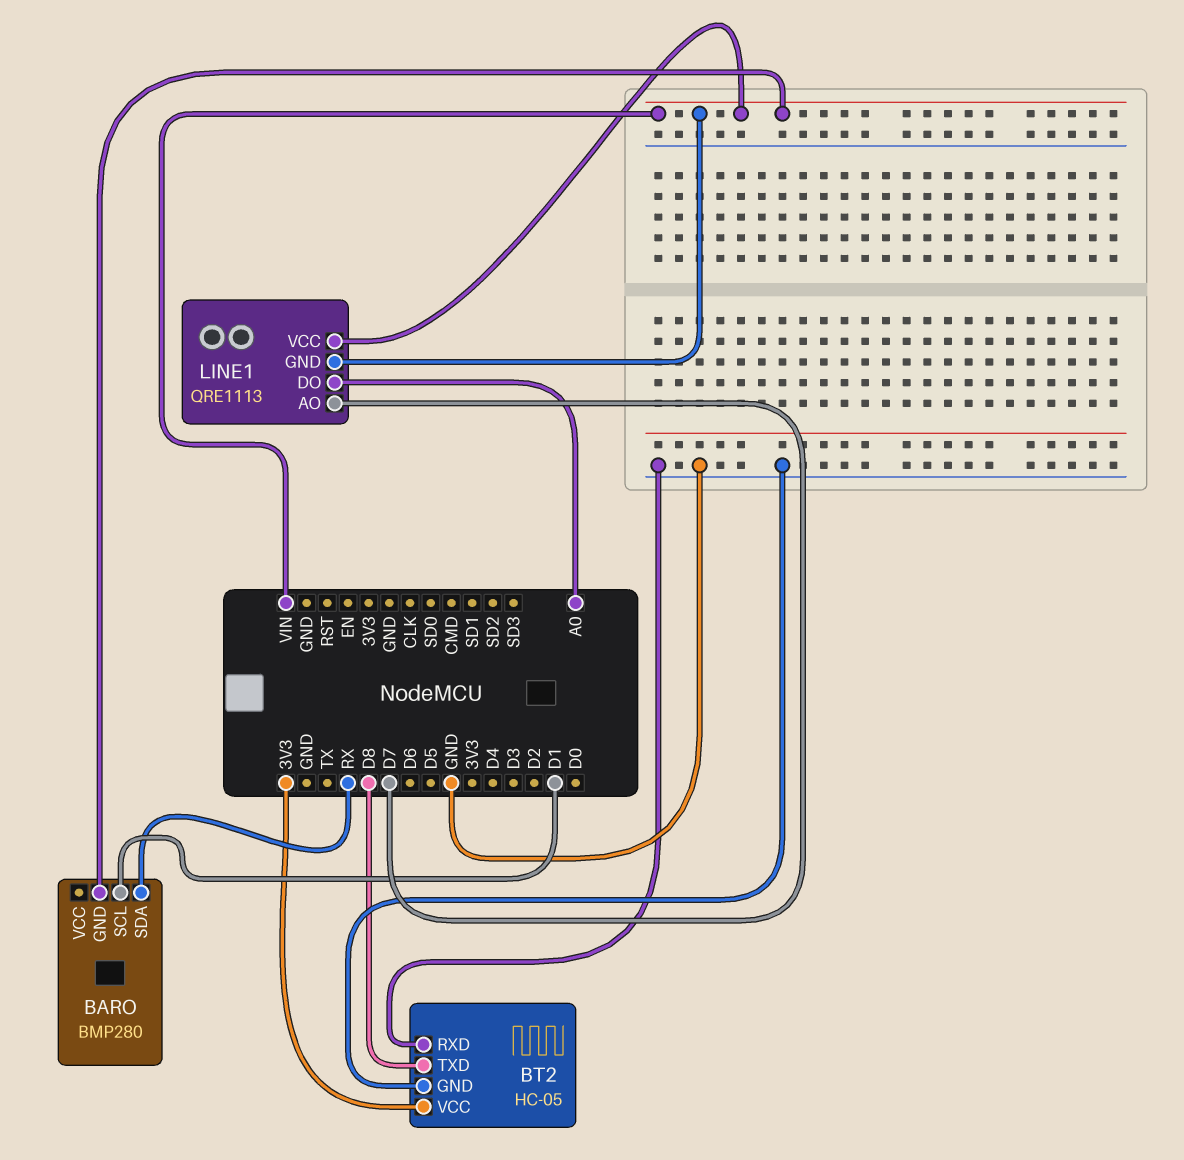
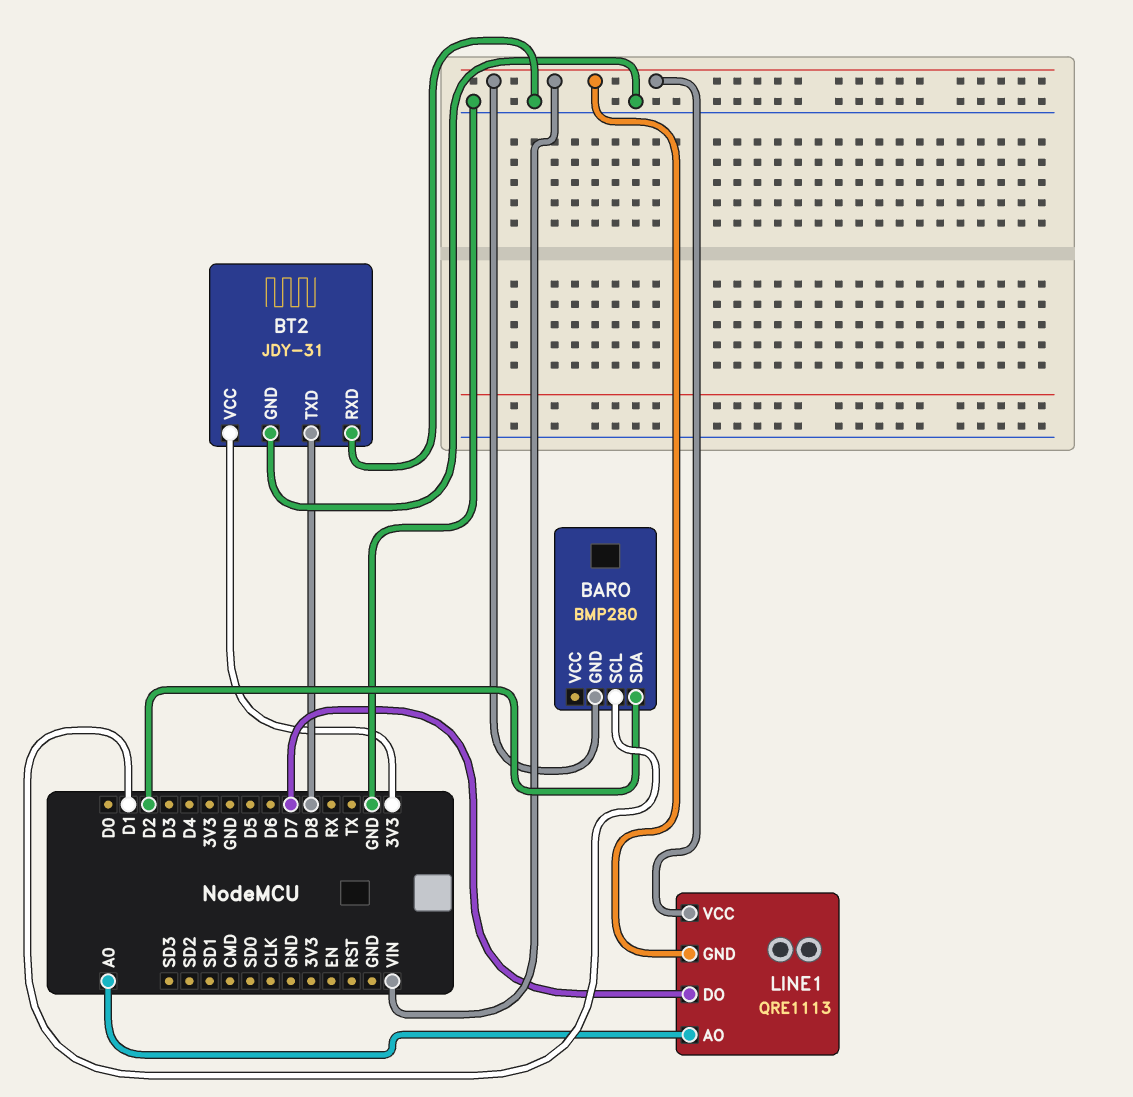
BARO pin SDA: RX -> D2
BT2: HC-05 -> JDY-31
LINE1 pin AO: D7 -> A0
LINE1 pin DO: A0 -> D7

